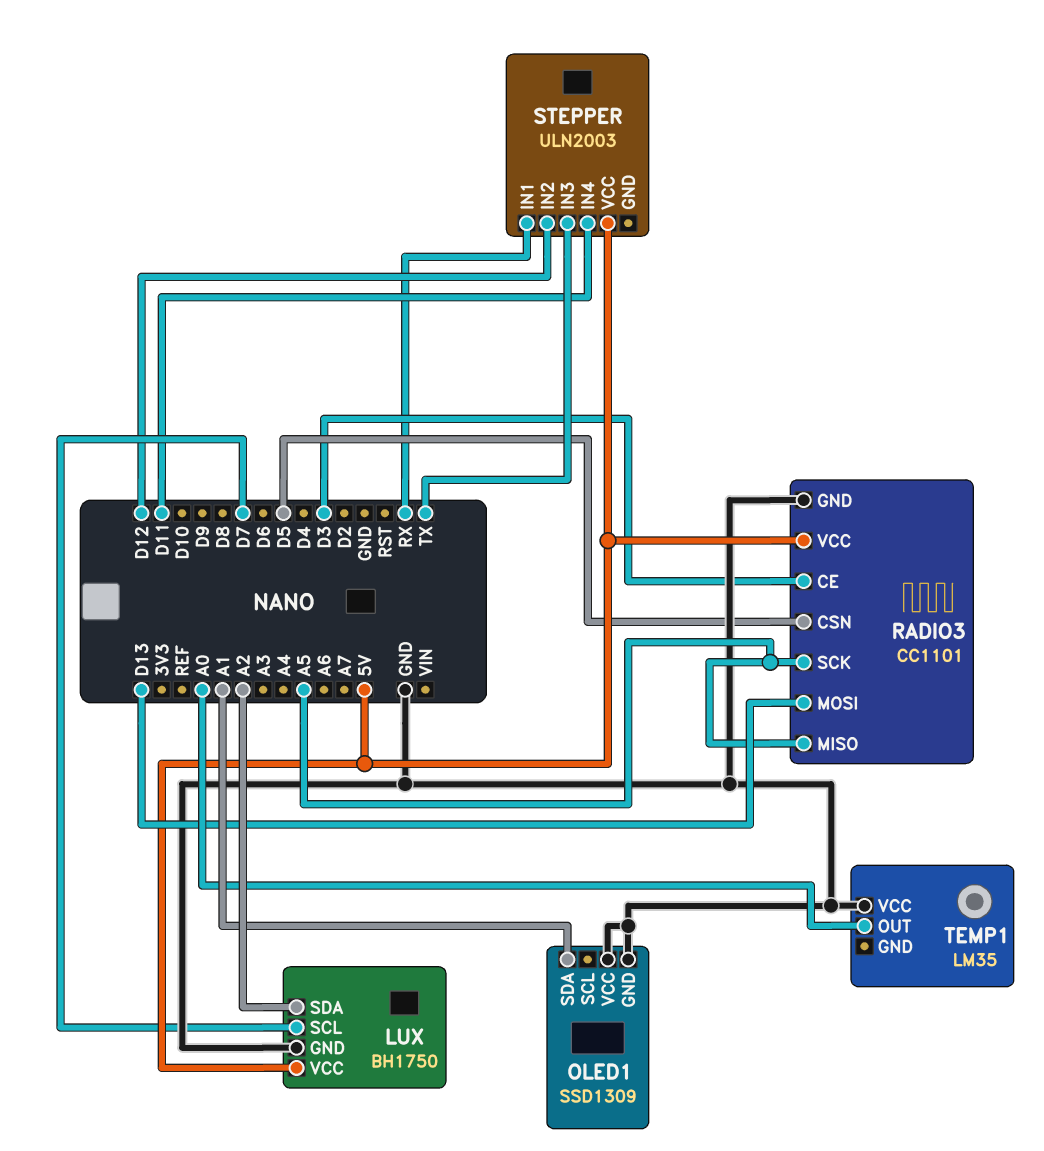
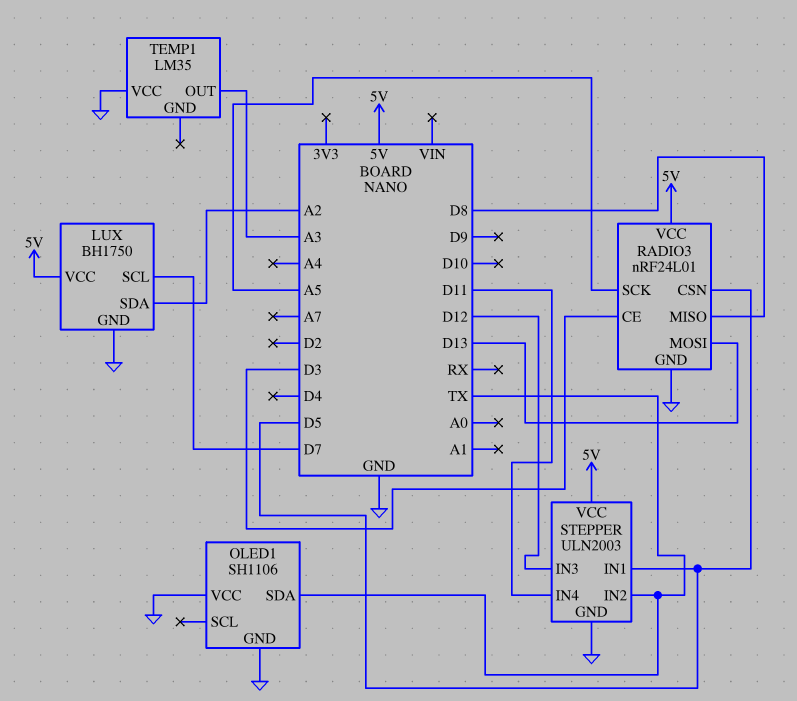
OLED1: SSD1309 -> SH1106
OLED1 pin SDA: A1 -> TX
RADIO3: CC1101 -> nRF24L01
RADIO3 pin MISO: A5 -> D8
STEPPER pin GND: none -> GND
STEPPER pin IN1: RX -> D5
STEPPER pin IN2: D12 -> TX
STEPPER pin IN3: TX -> D12
TEMP1 pin OUT: A0 -> A3

